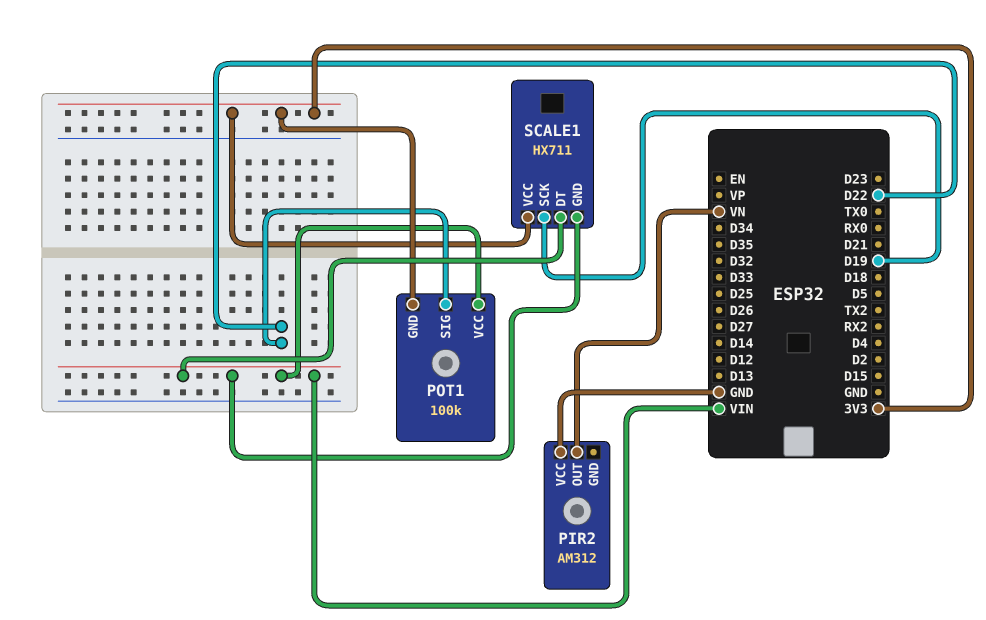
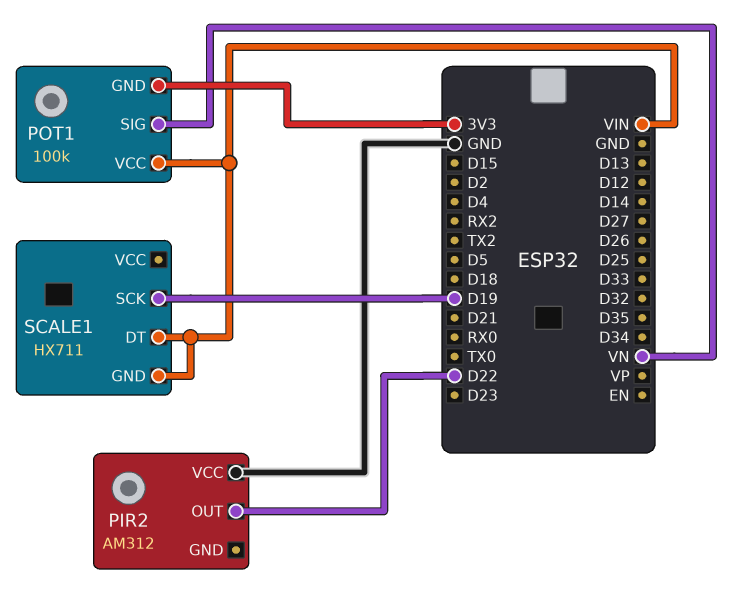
PIR2 pin OUT: VN -> D22
POT1 pin SIG: D22 -> VN
SCALE1 pin VCC: 3V3 -> none

